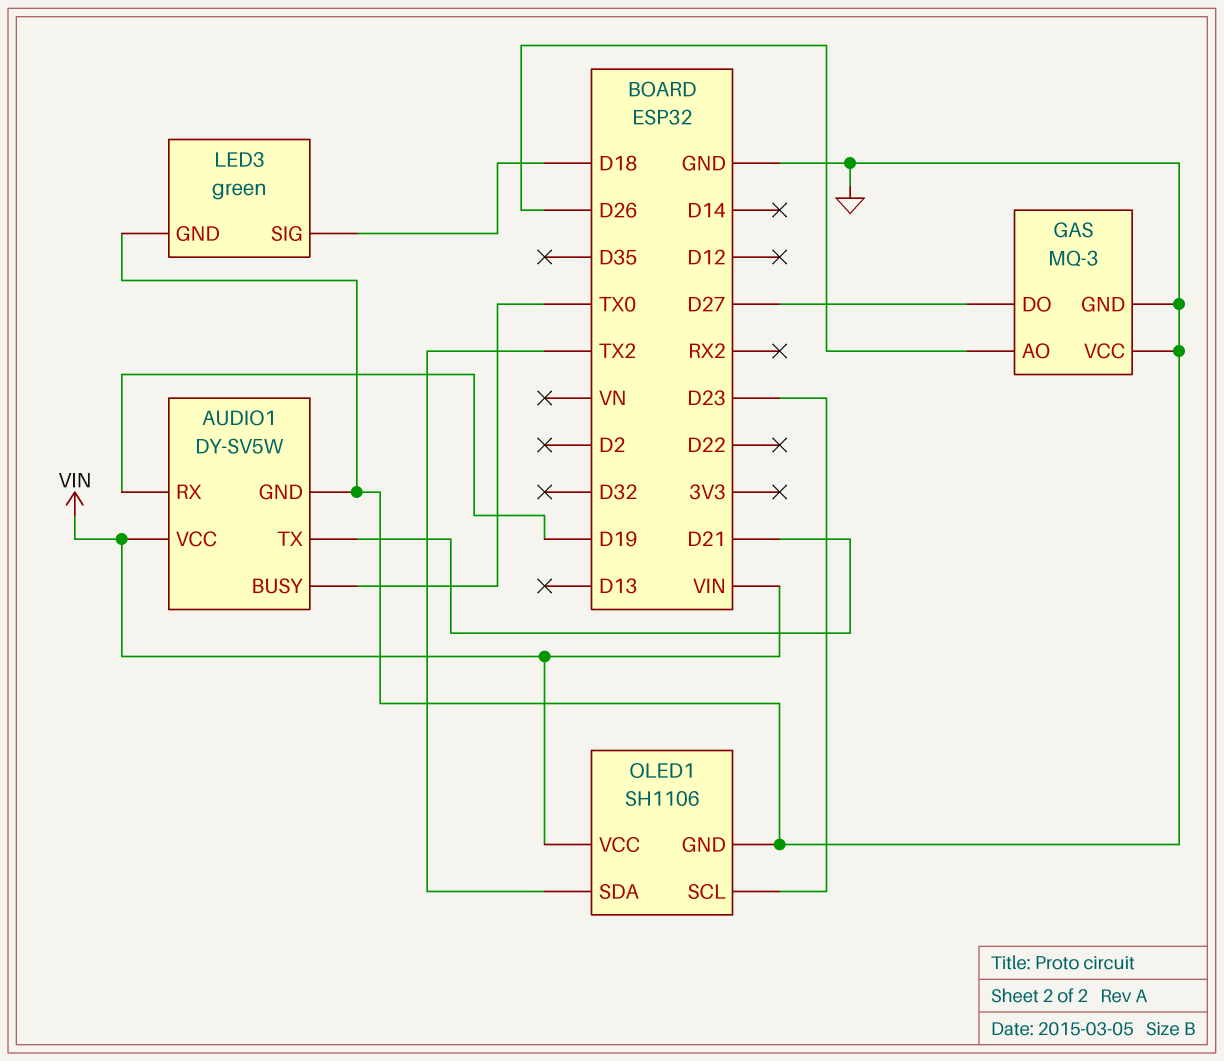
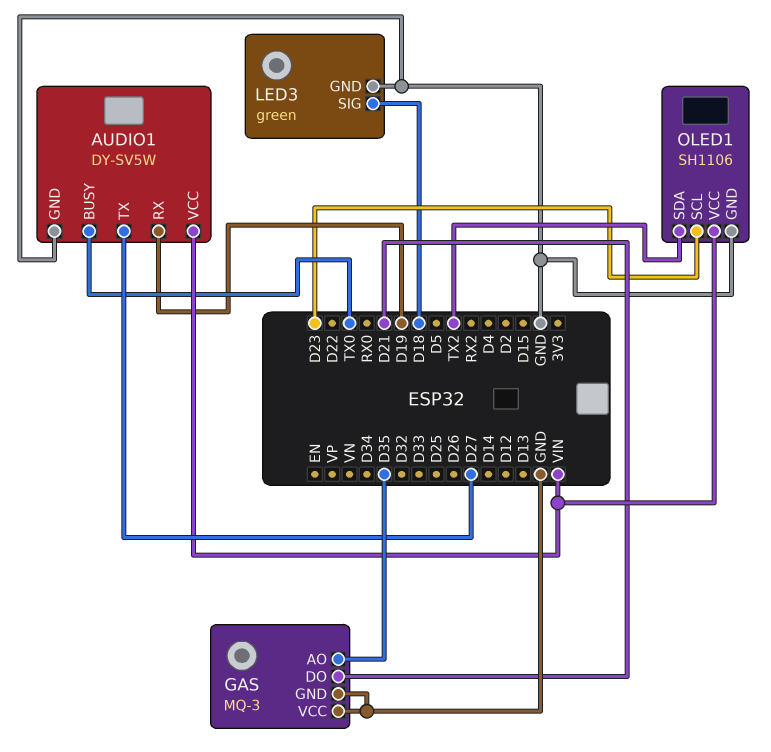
AUDIO1 pin TX: D21 -> D27
GAS pin AO: D26 -> D35
GAS pin DO: D27 -> D21

